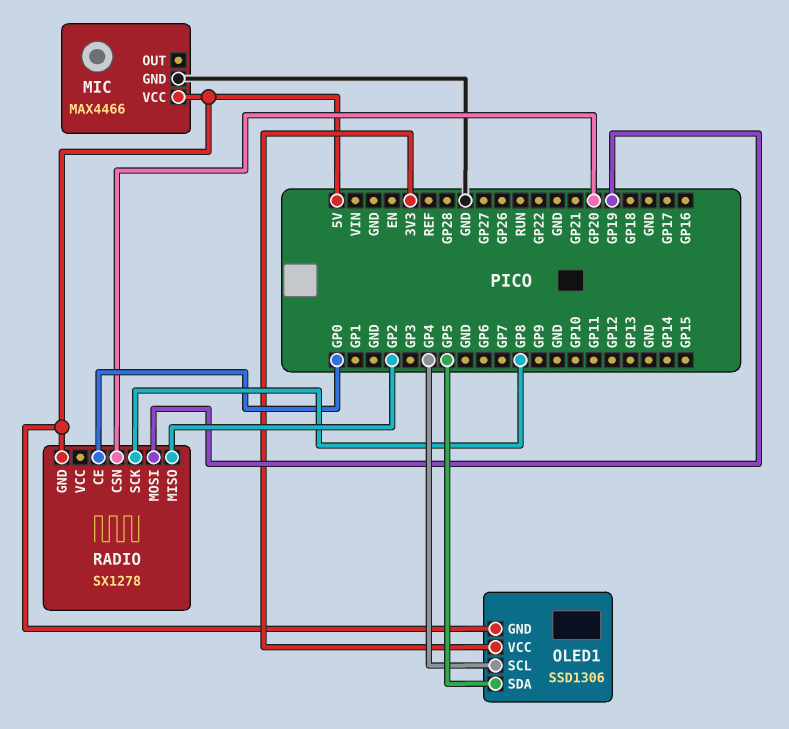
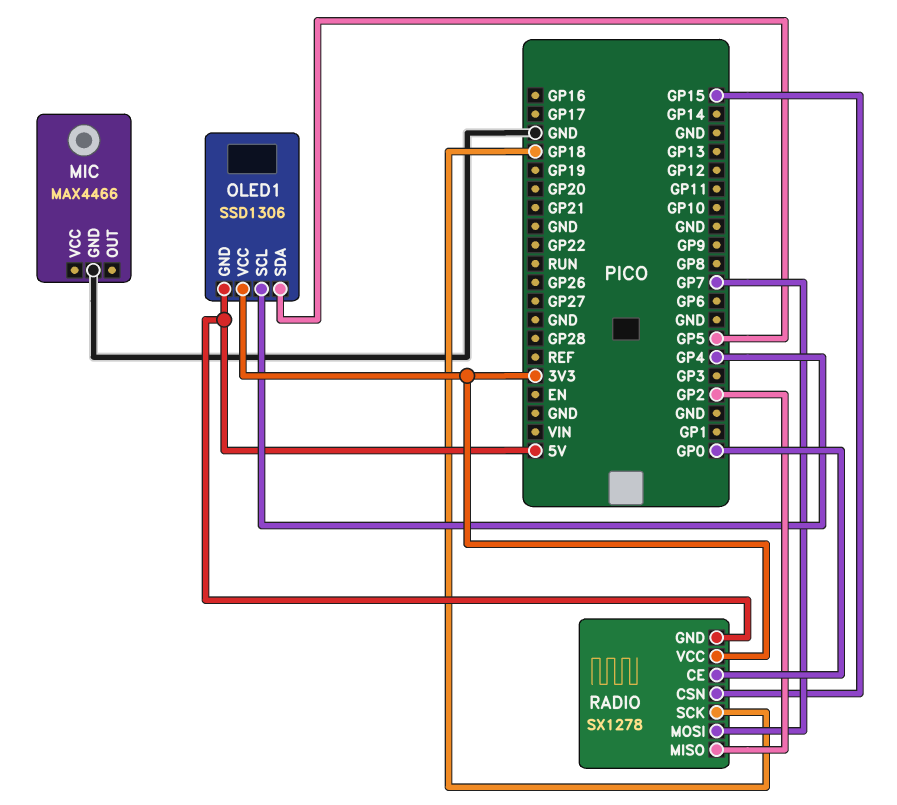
MIC pin VCC: 5V -> none
RADIO pin CSN: GP20 -> GP15
RADIO pin MOSI: GP19 -> GP7
RADIO pin SCK: GP8 -> GP18
RADIO pin VCC: none -> 3V3

